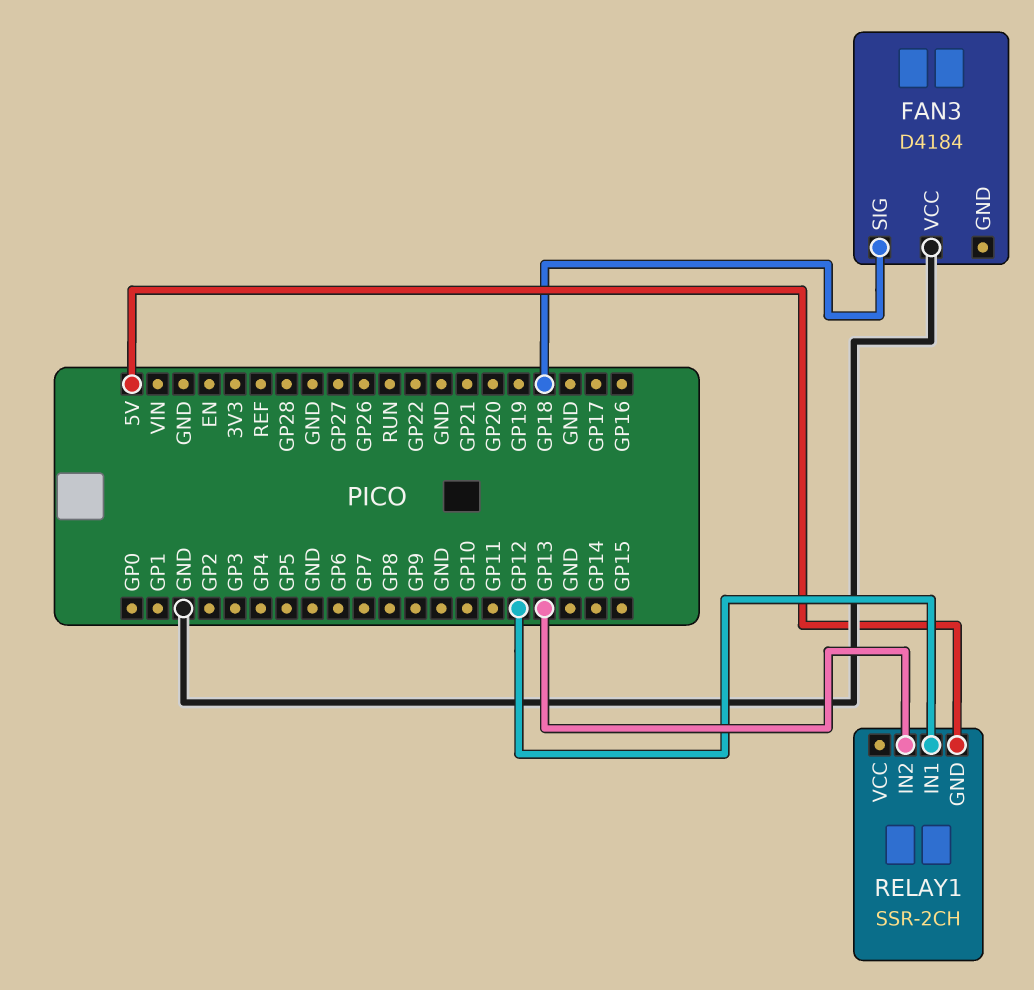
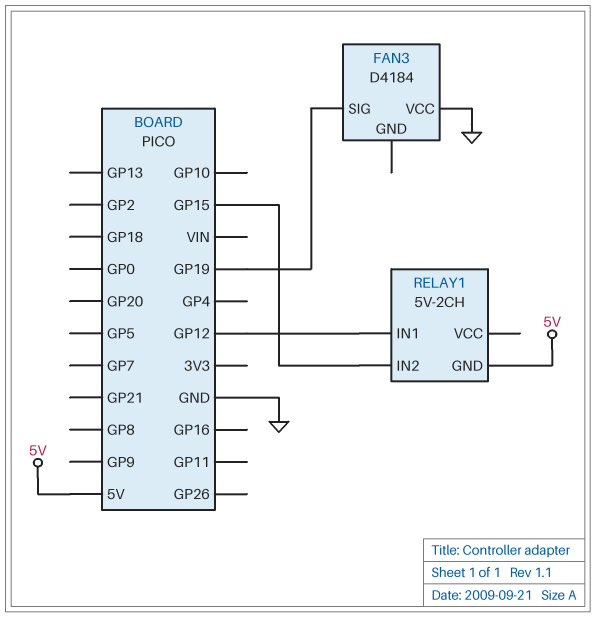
FAN3 pin SIG: GP18 -> GP19
RELAY1: SSR-2CH -> 5V-2CH
RELAY1 pin IN2: GP13 -> GP15

